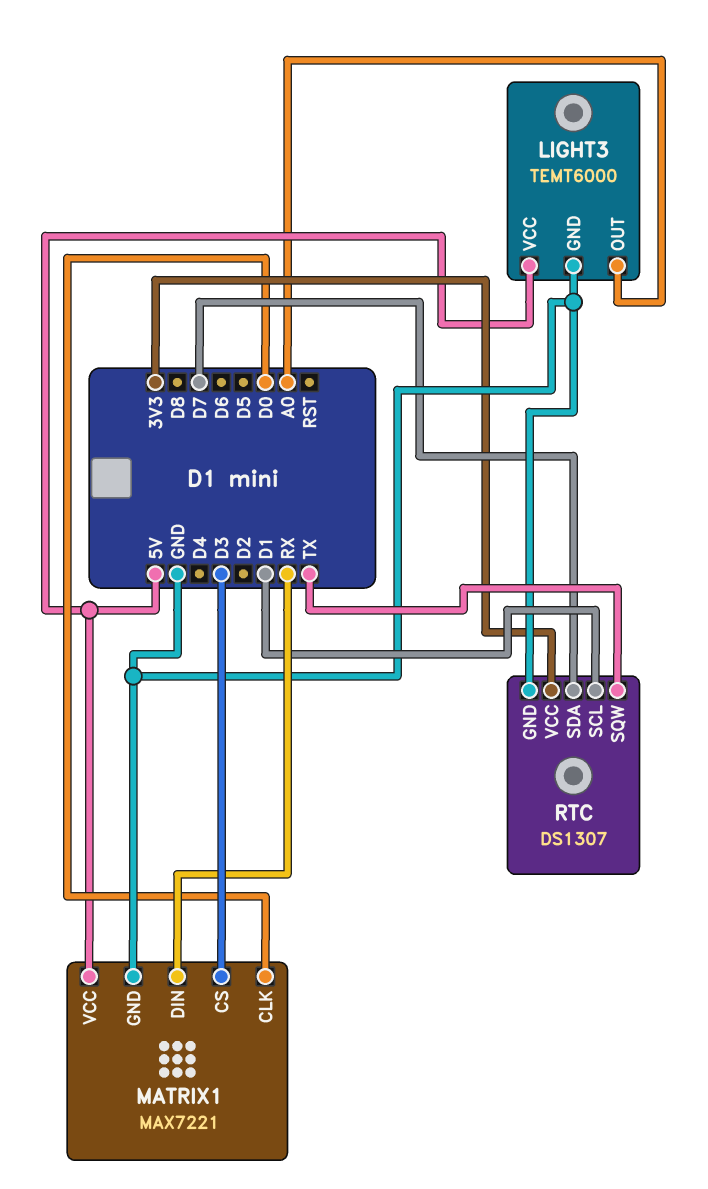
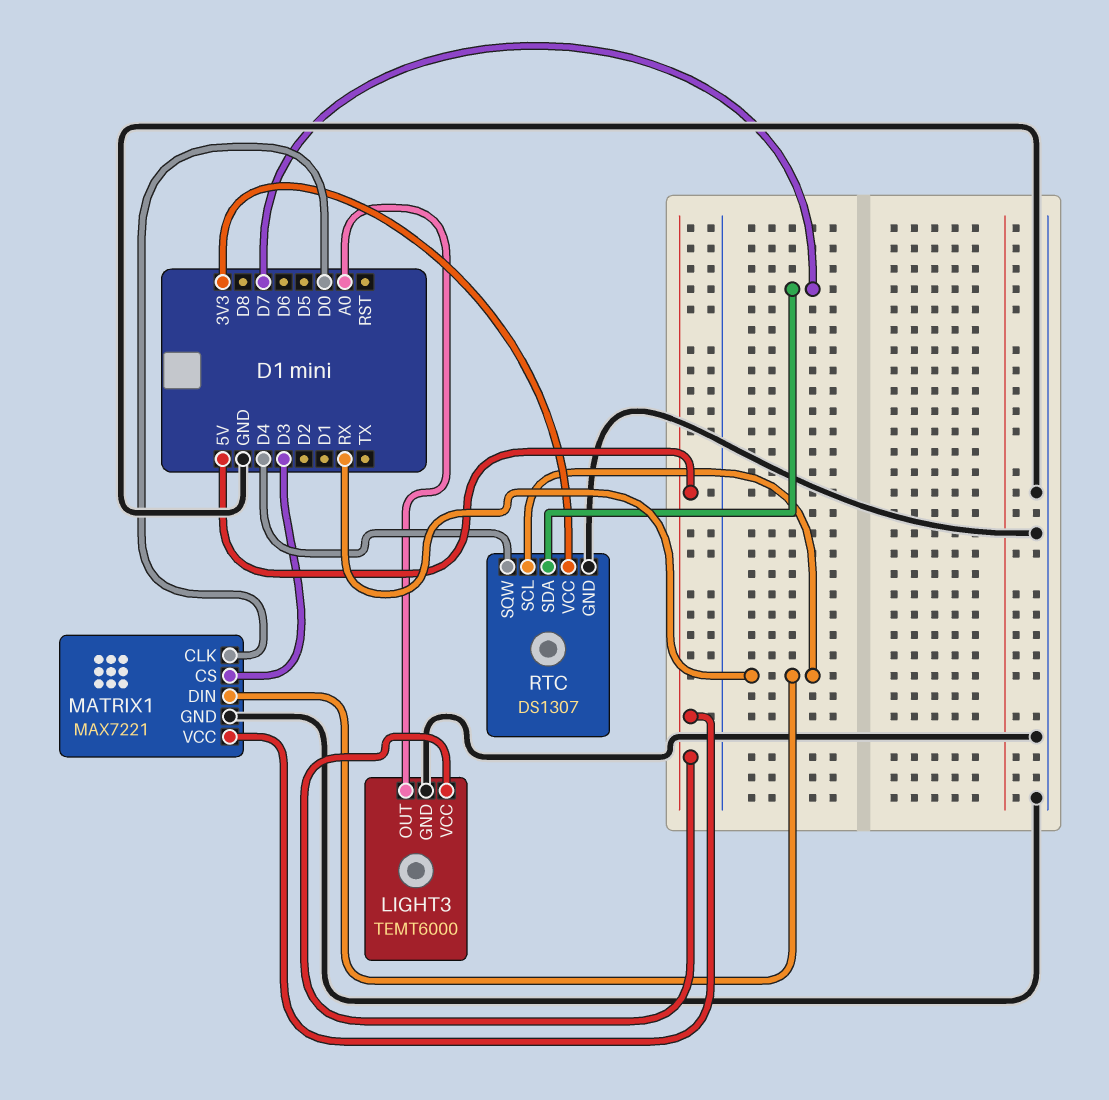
RTC pin SCL: D1 -> RX
RTC pin SQW: TX -> D4

